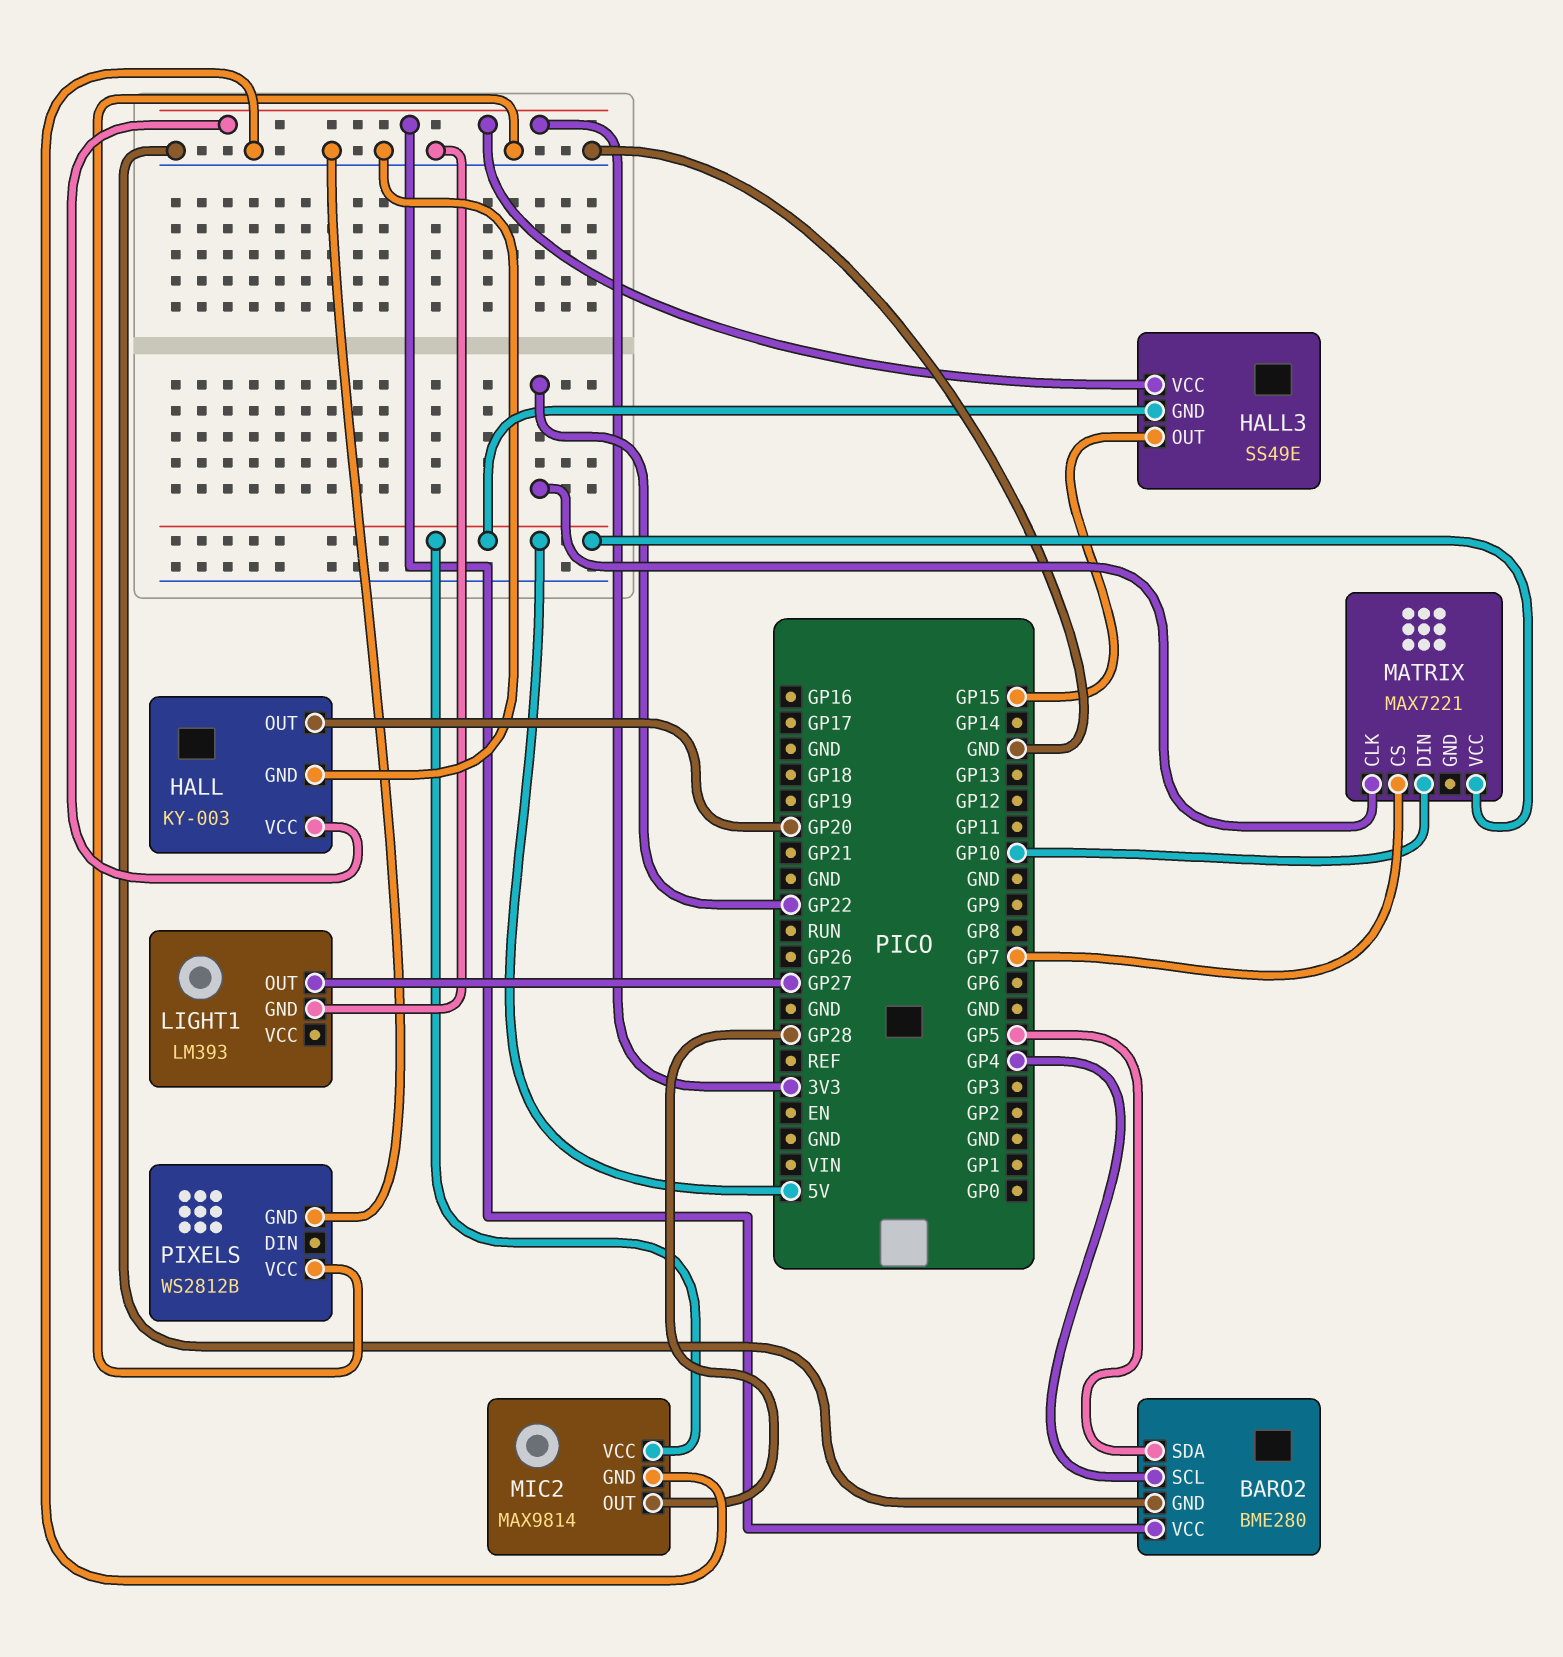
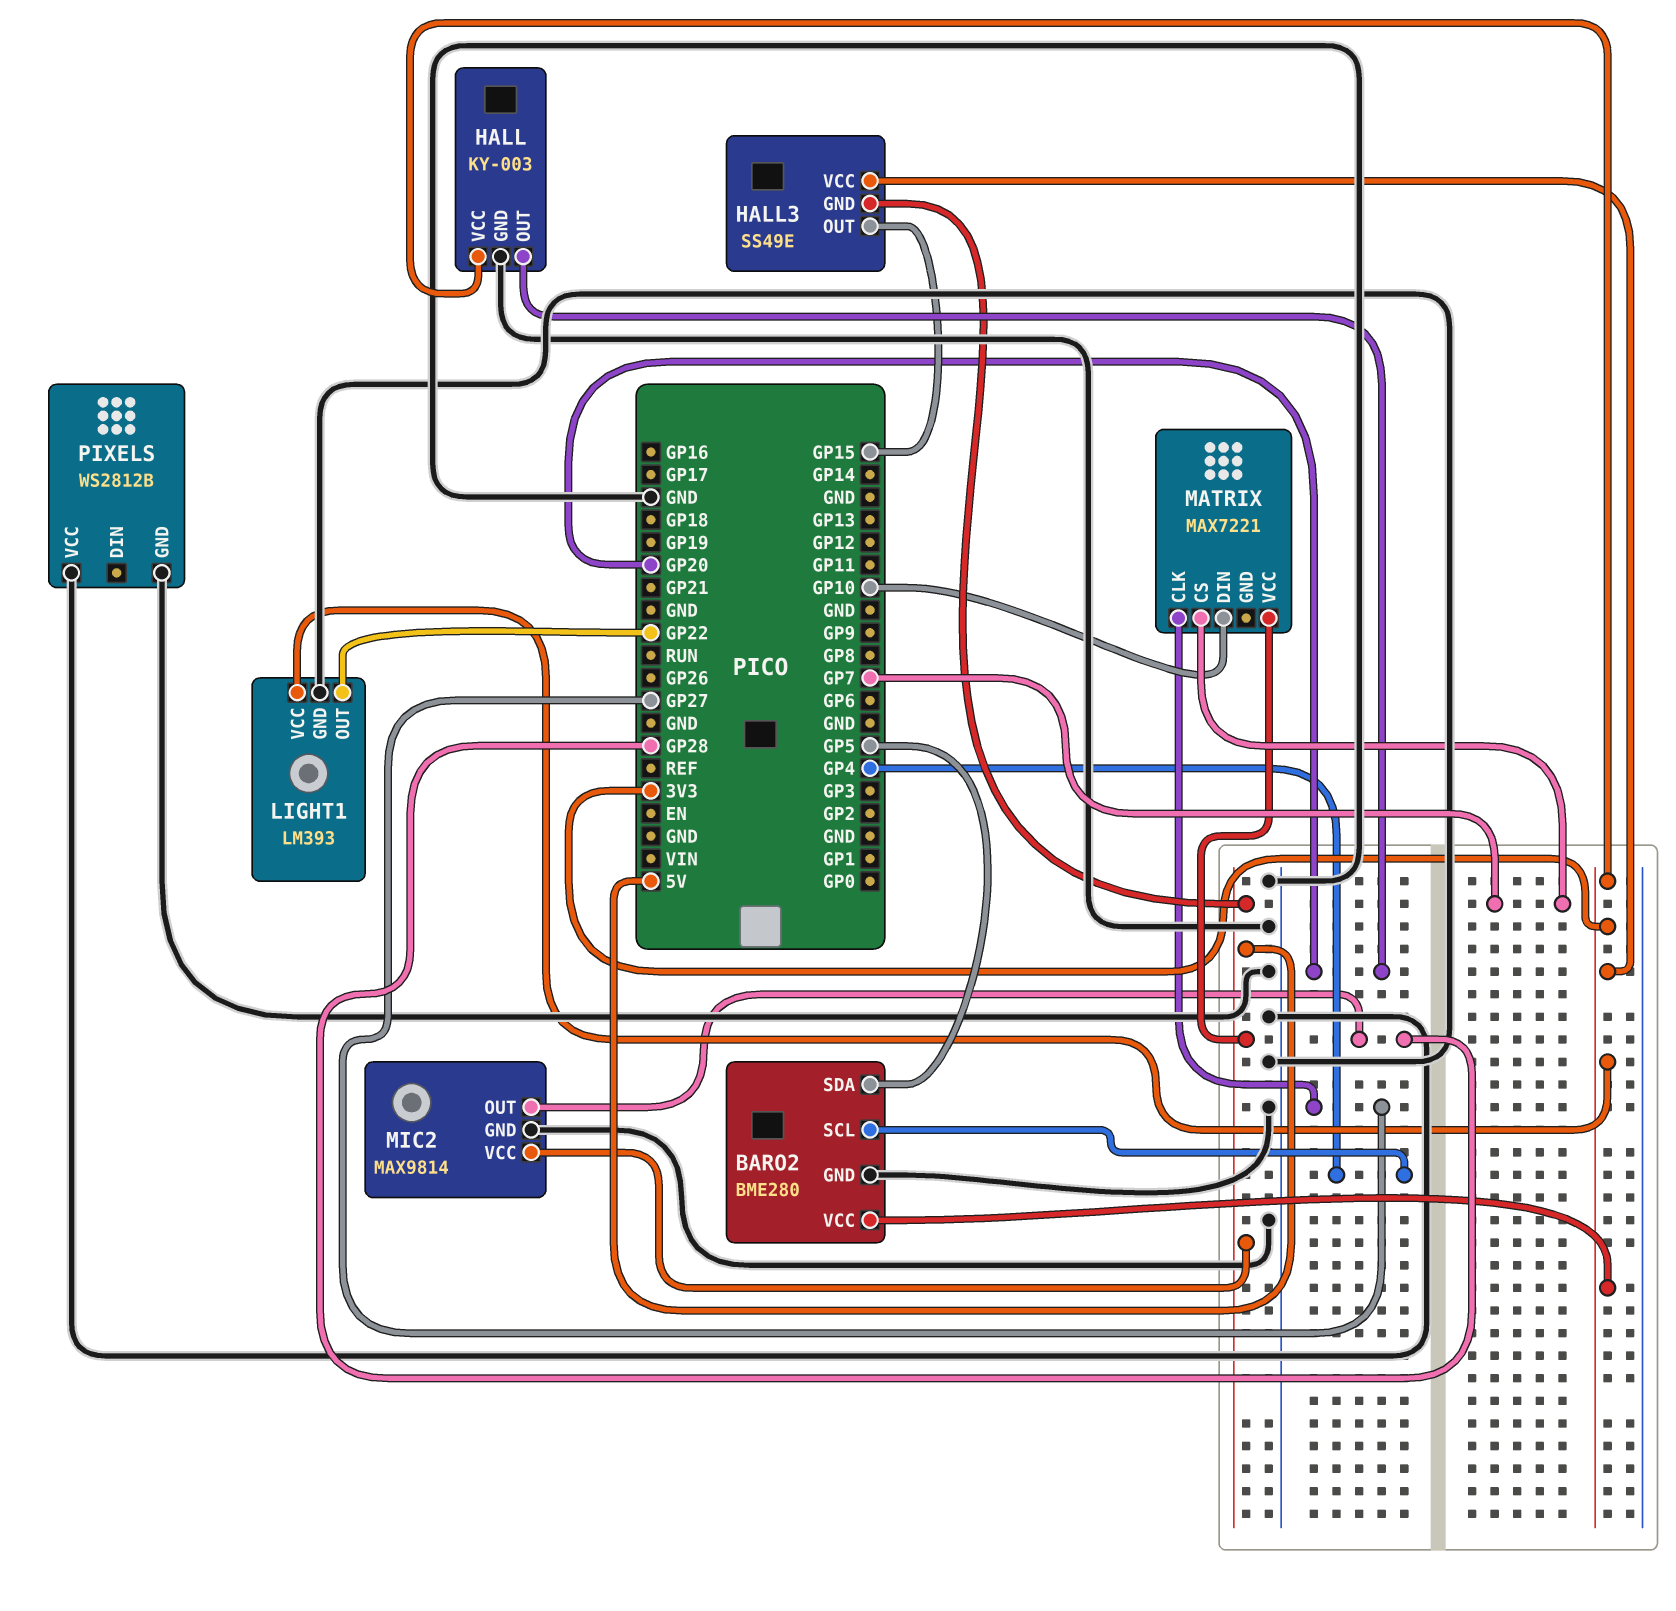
LIGHT1 pin OUT: GP27 -> GP22
LIGHT1 pin VCC: none -> 3V3
MATRIX pin CLK: GP22 -> GP27

